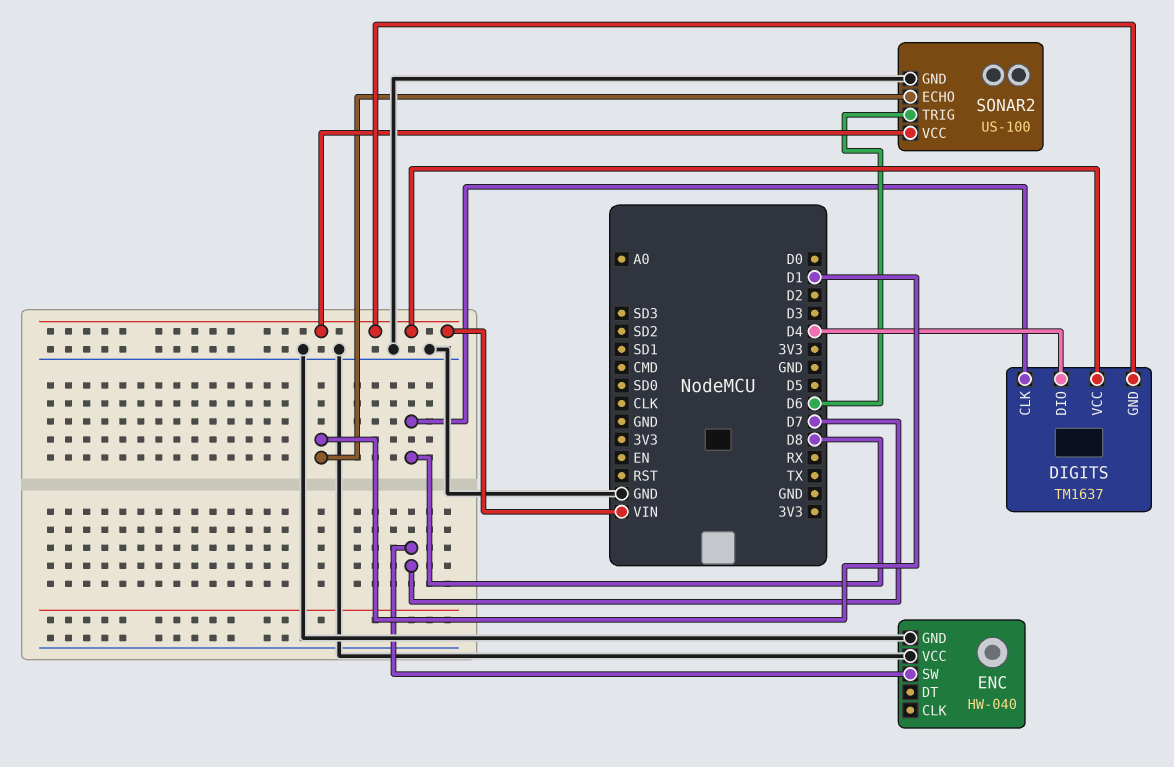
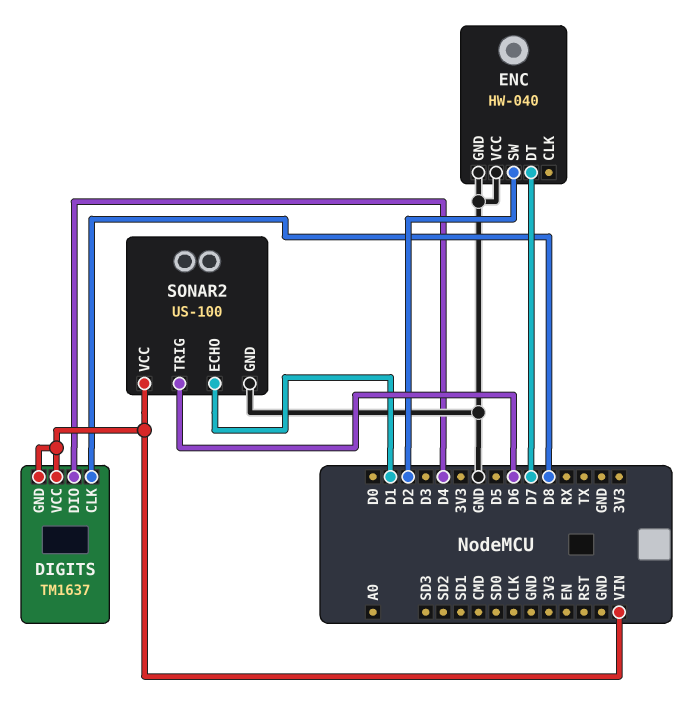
ENC pin DT: none -> D7
ENC pin SW: D7 -> D2

